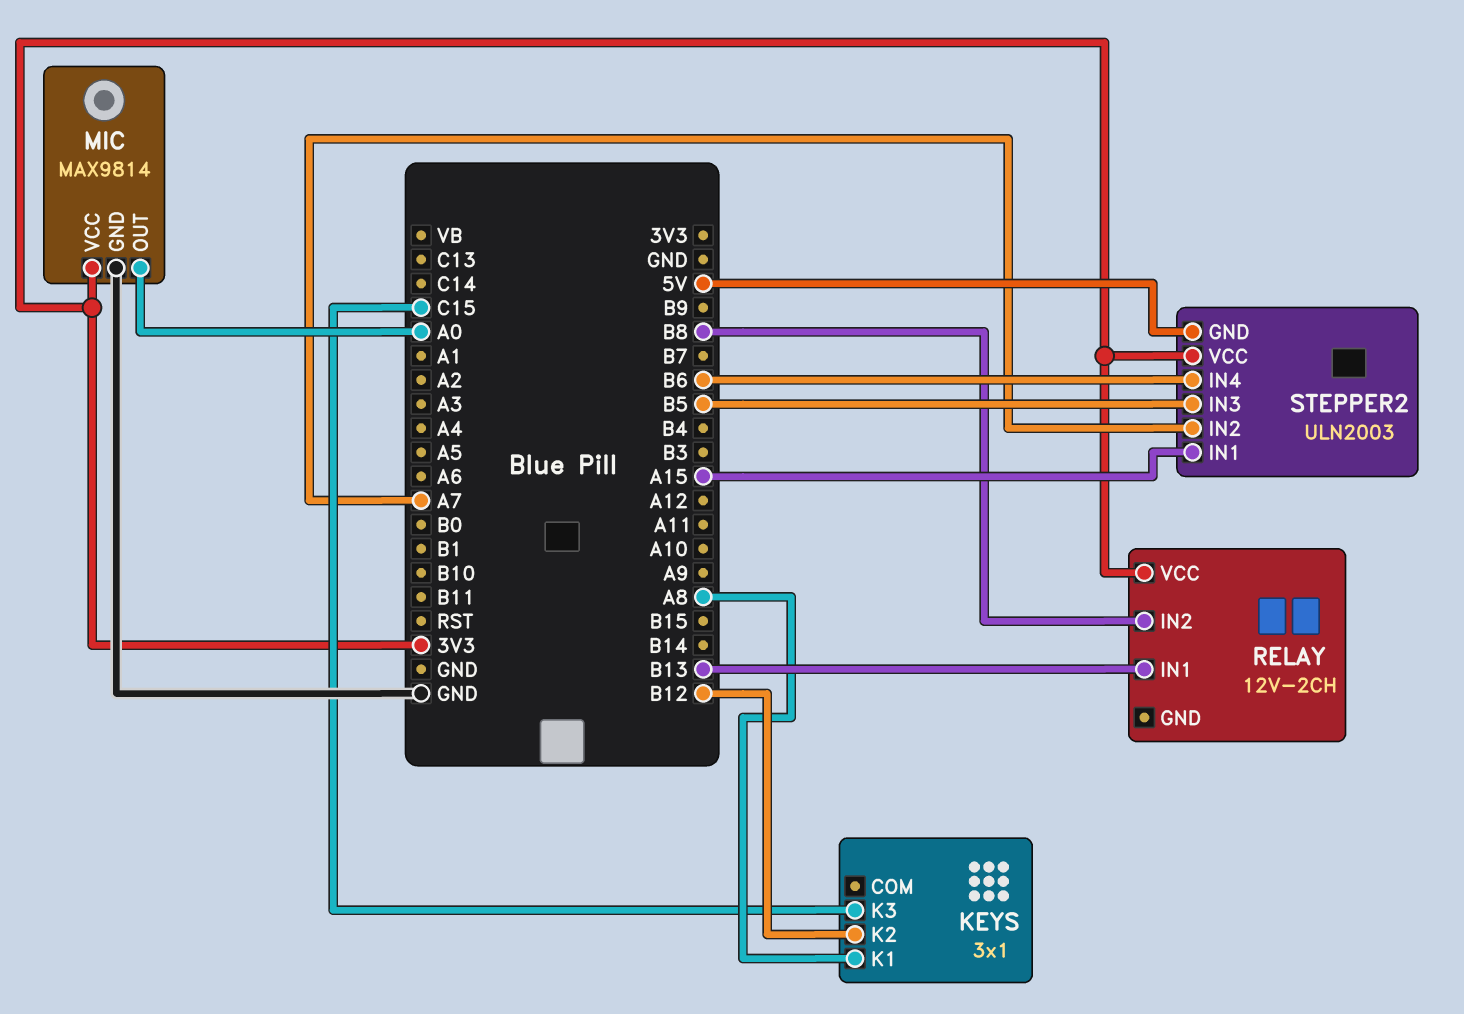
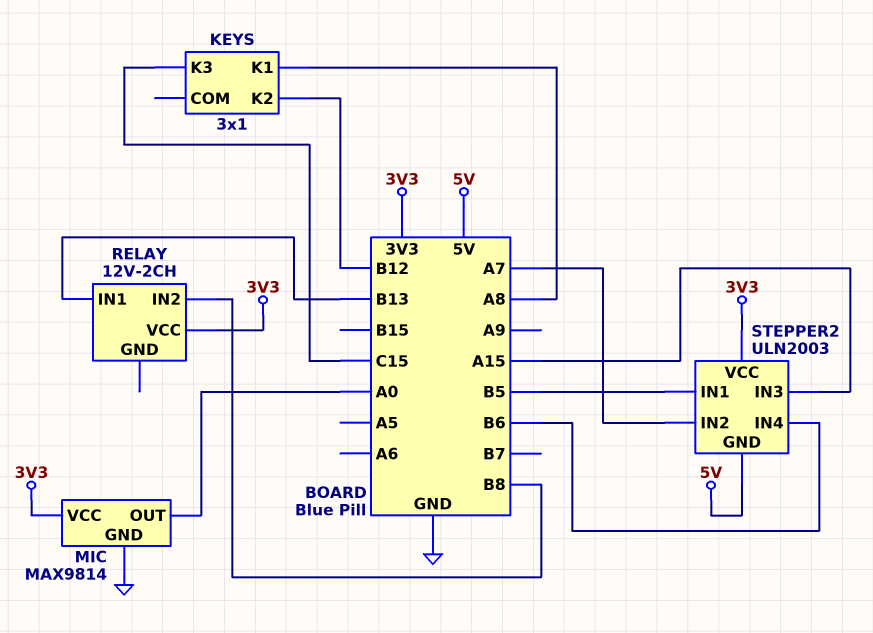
STEPPER2 pin IN1: A15 -> B5
STEPPER2 pin IN3: B5 -> A15

